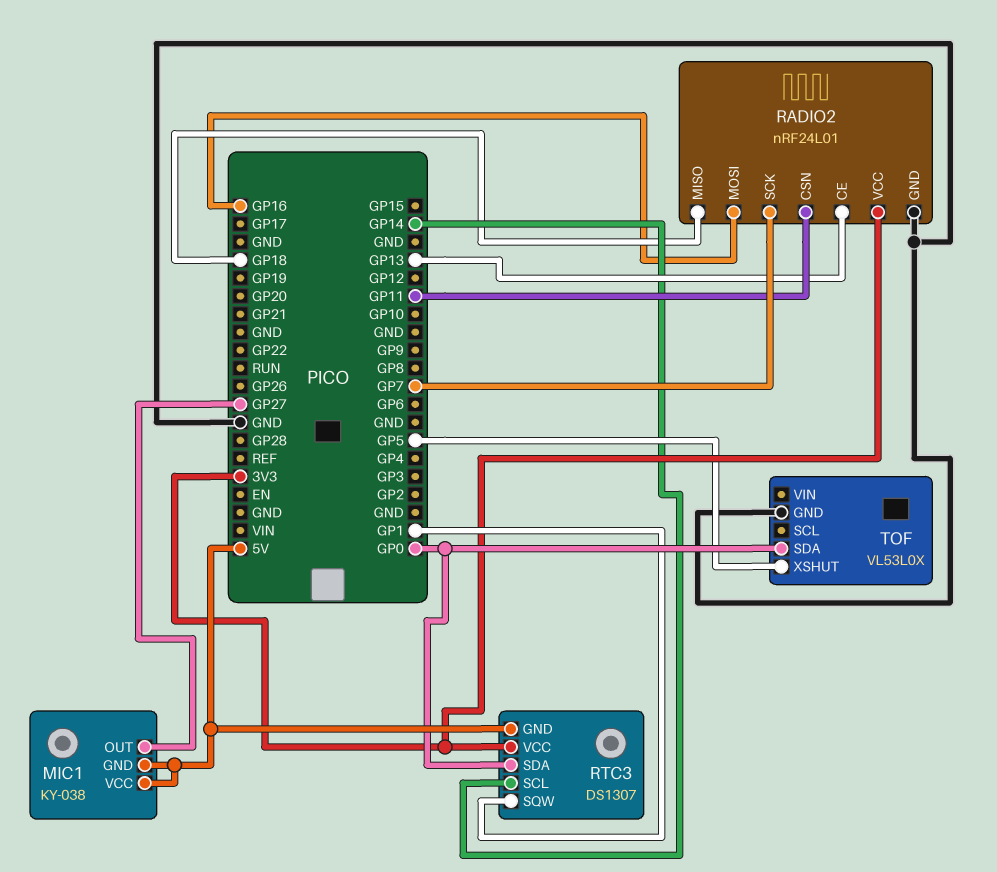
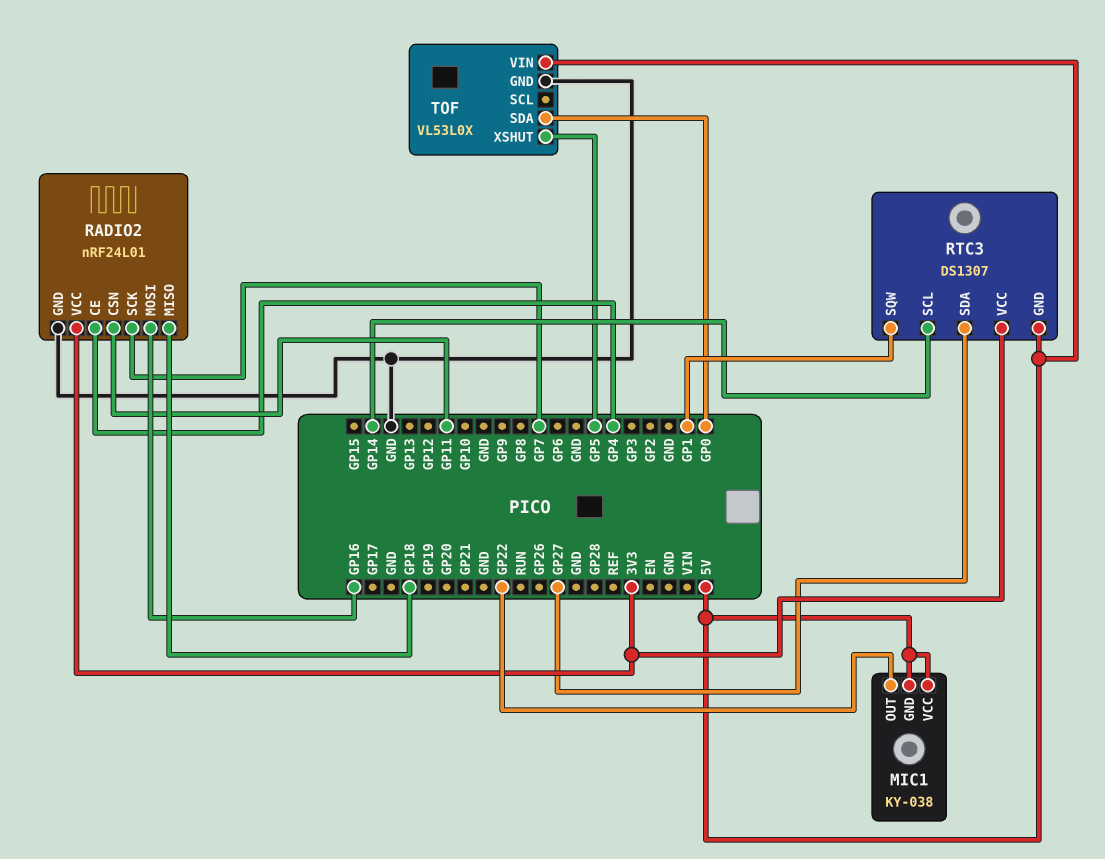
MIC1 pin OUT: GP27 -> GP22
RADIO2 pin CE: GP13 -> GP4
RTC3 pin SDA: GP0 -> GP27
TOF pin VIN: none -> 5V

